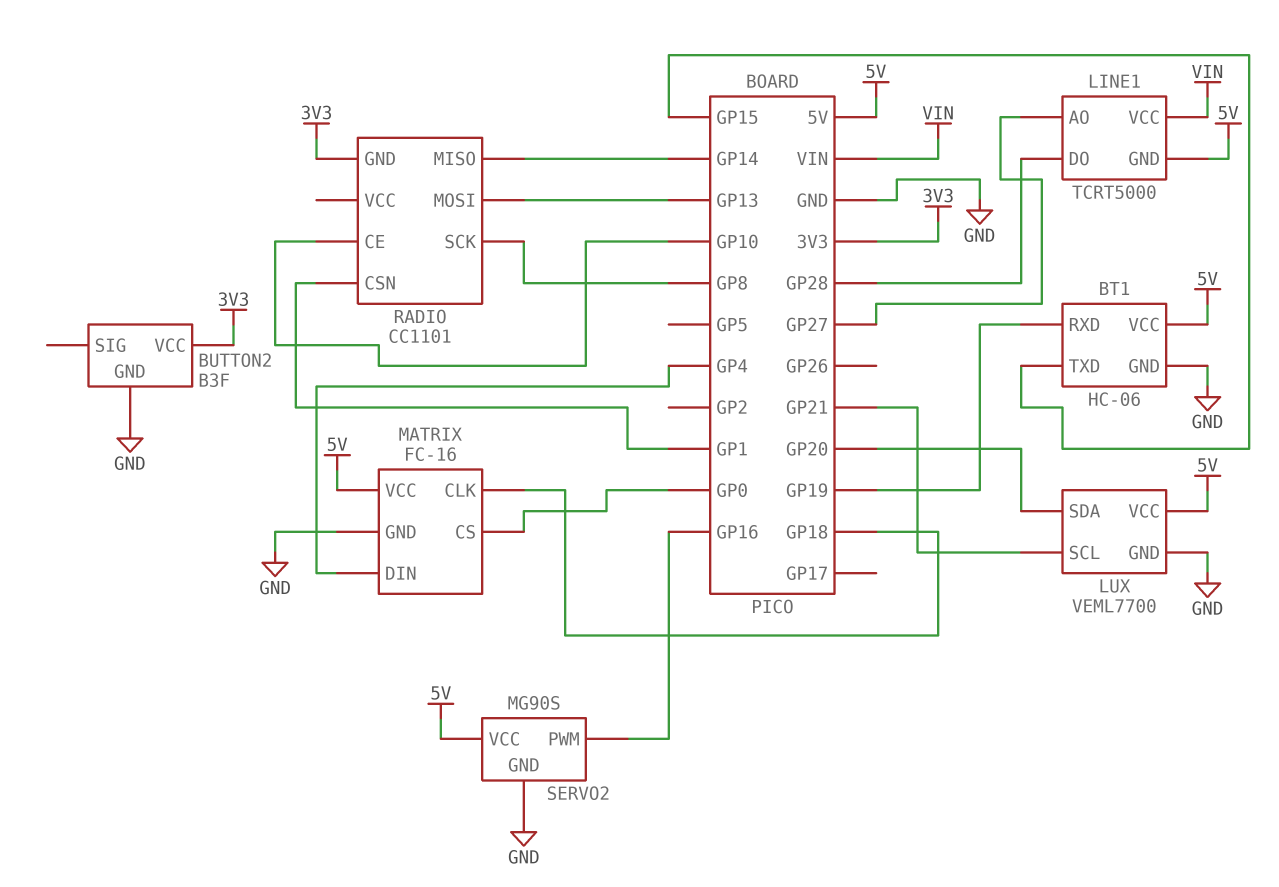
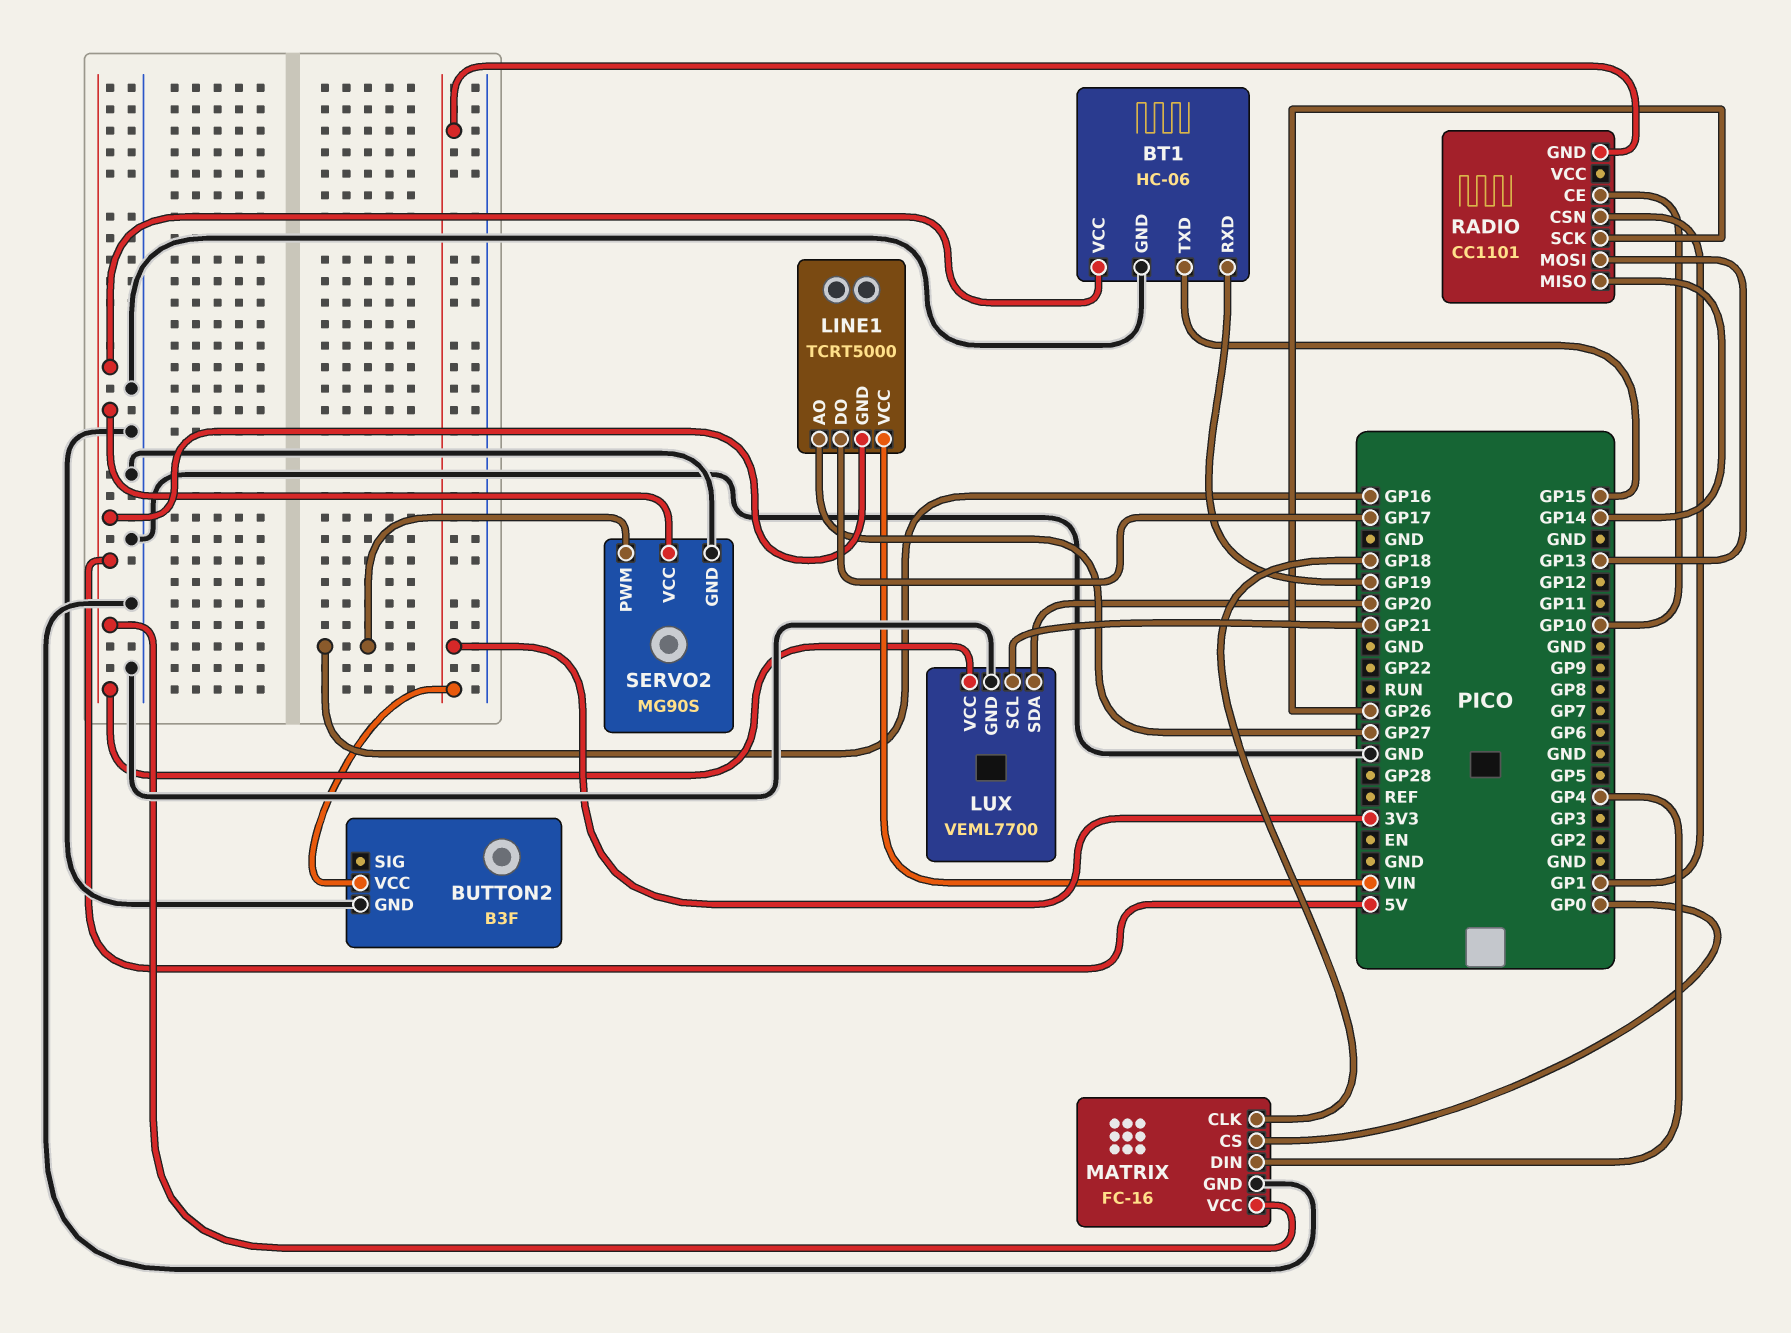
LINE1 pin DO: GP28 -> GP17
RADIO pin SCK: GP8 -> GP26

